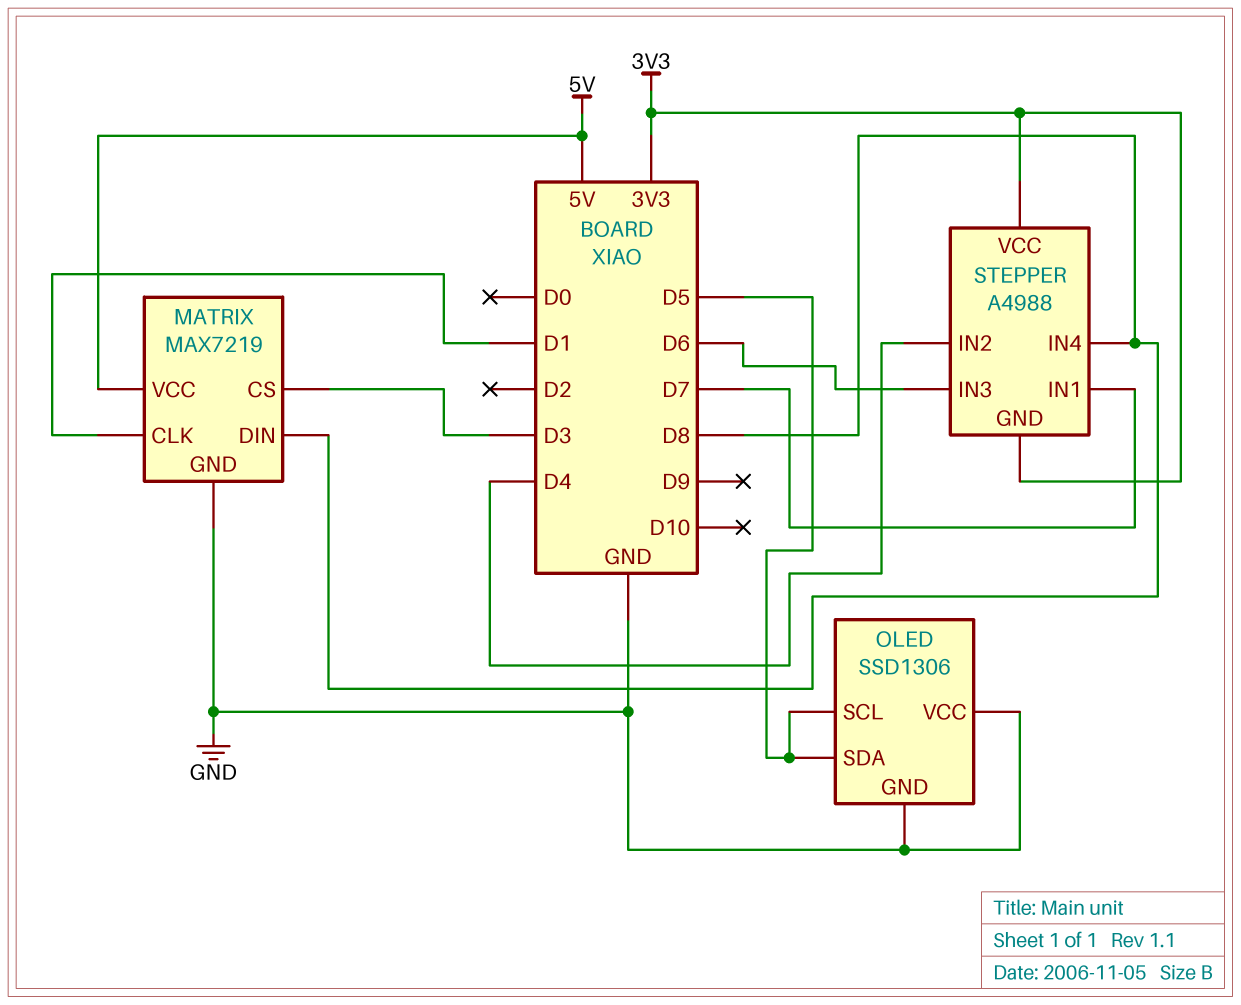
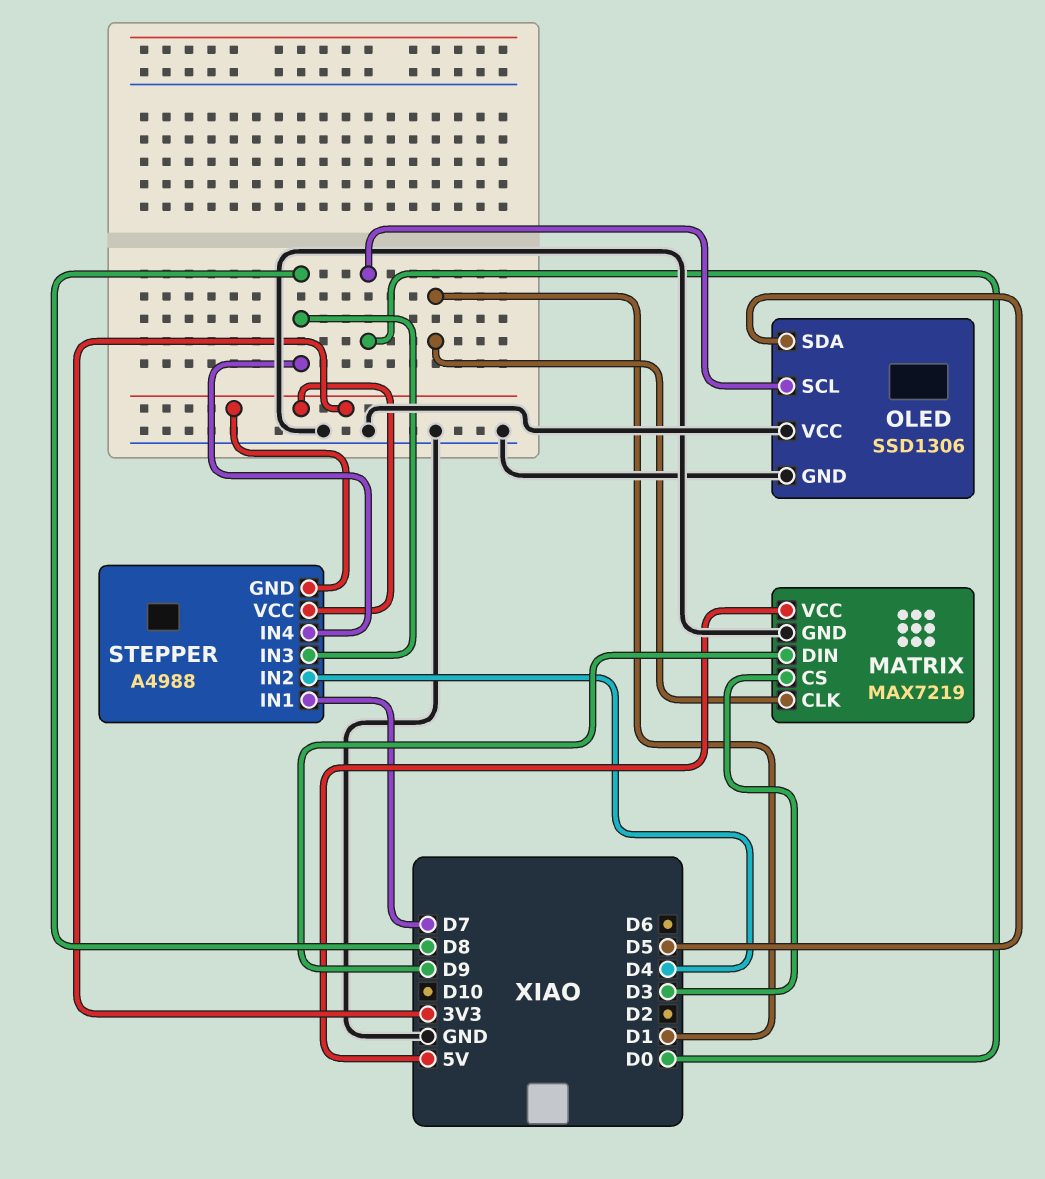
MATRIX pin DIN: D8 -> D9
OLED pin SCL: D5 -> D0
STEPPER pin IN3: D6 -> D8

